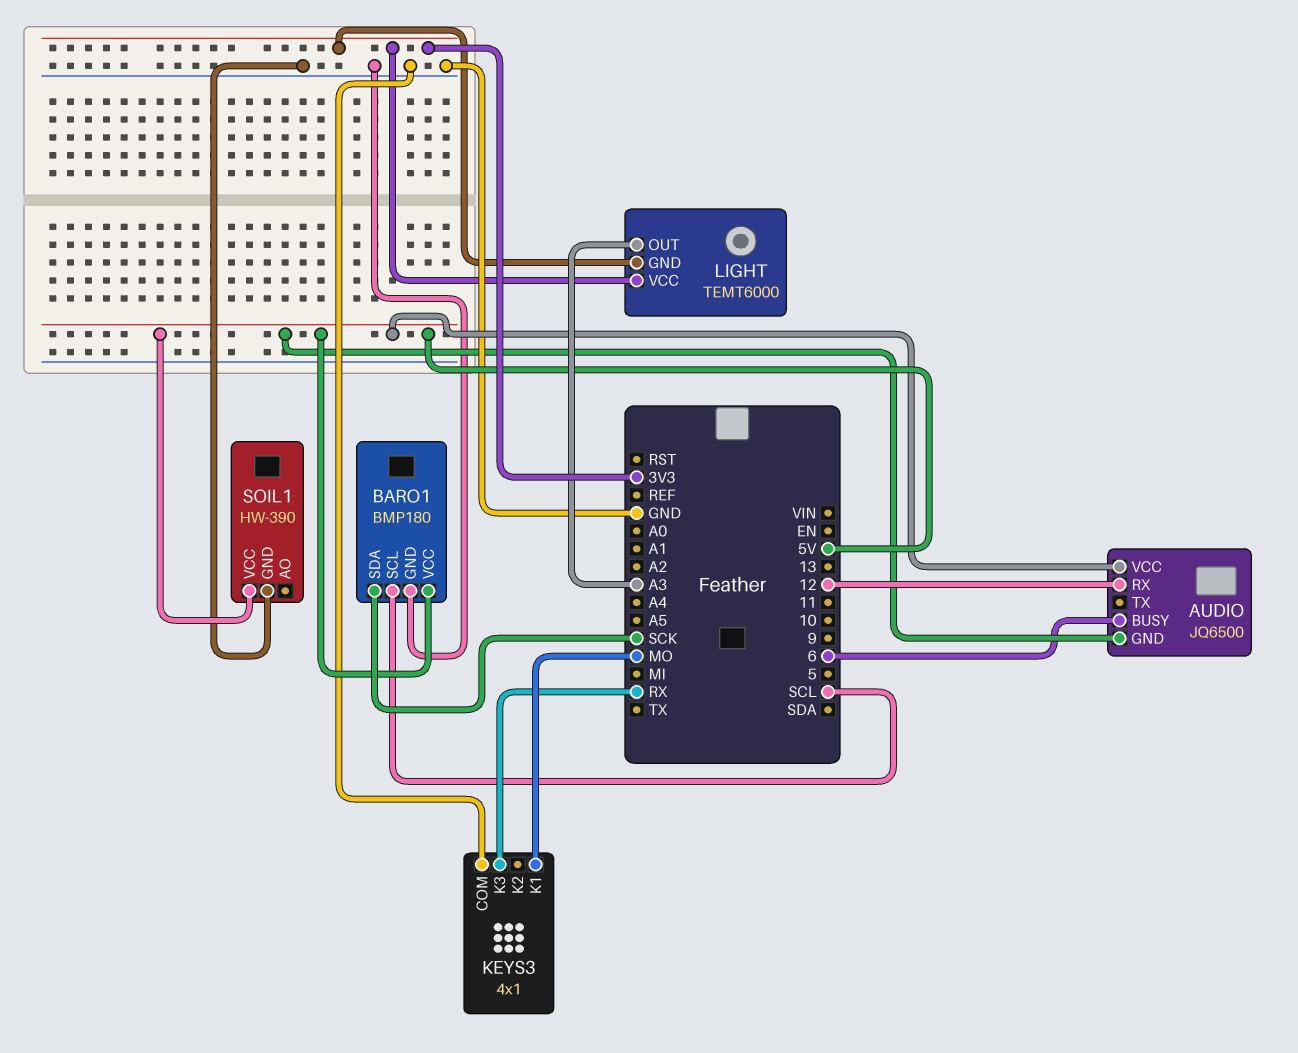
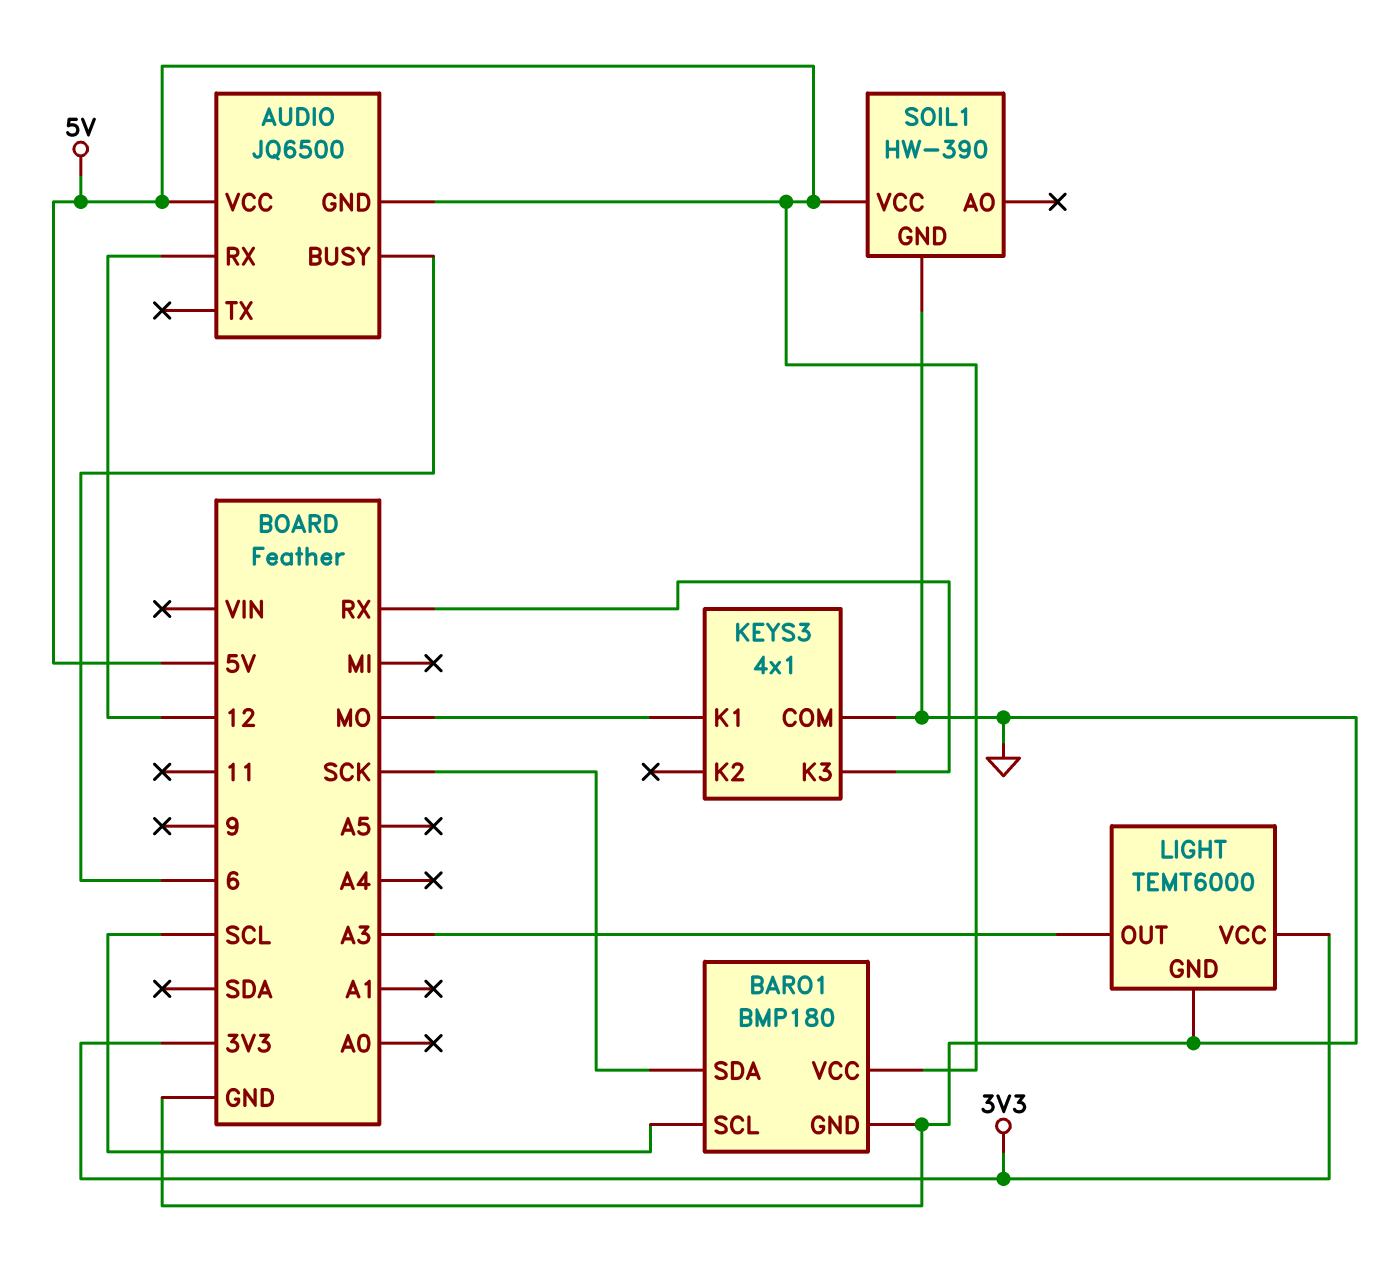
LIGHT pin GND: 3V3 -> GND

